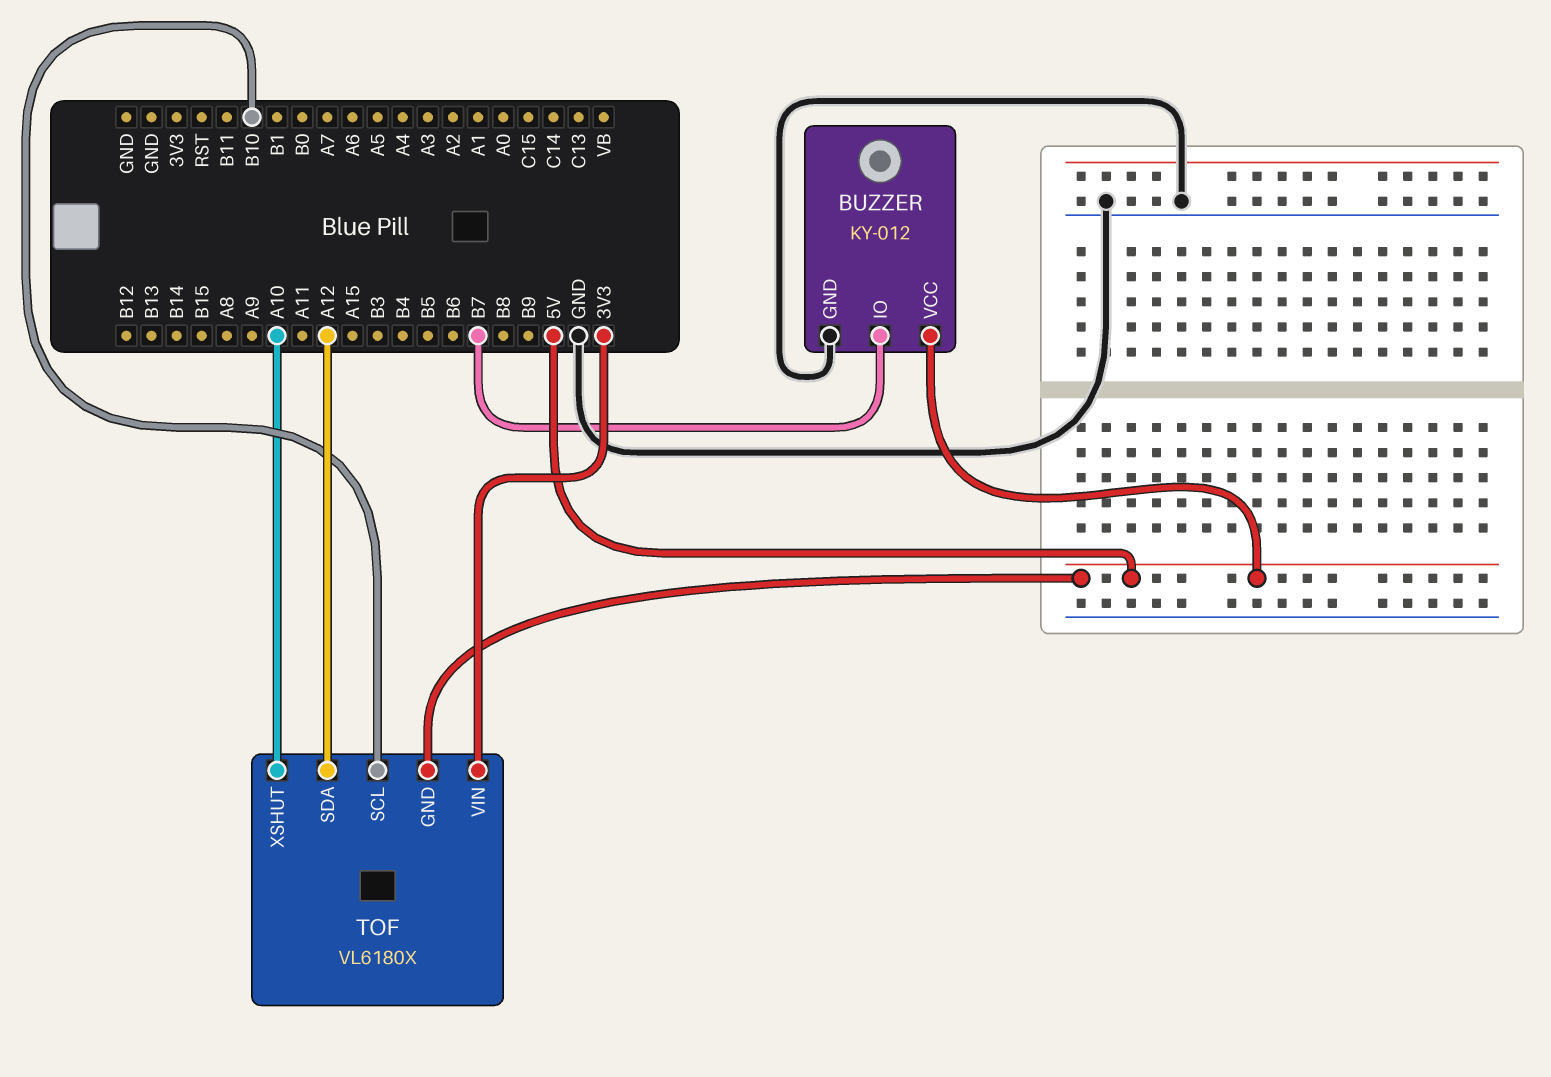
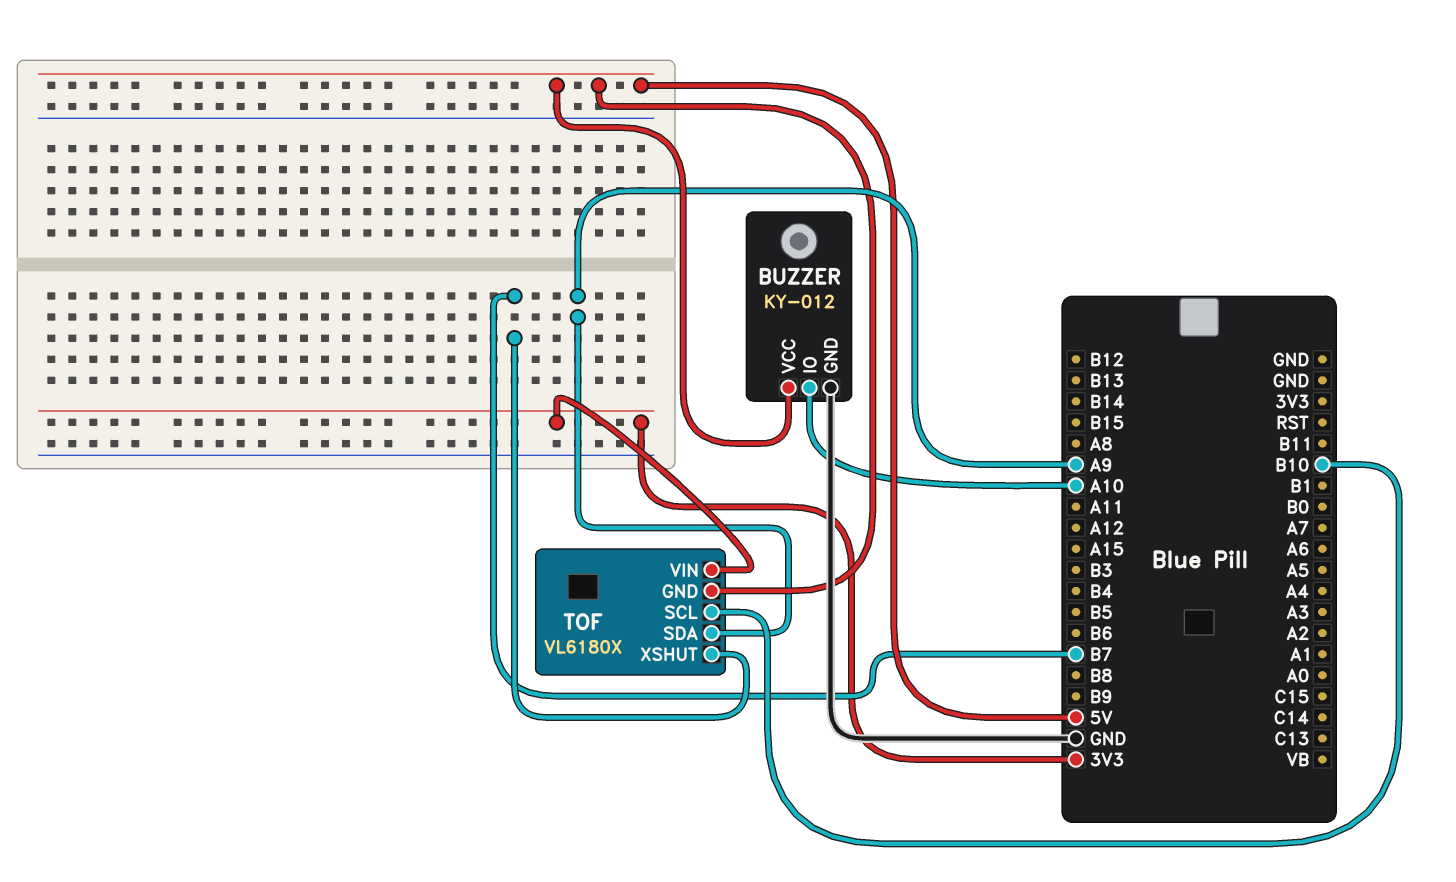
BUZZER pin IO: B7 -> A10
TOF pin SDA: A12 -> A9
TOF pin XSHUT: A10 -> B7

